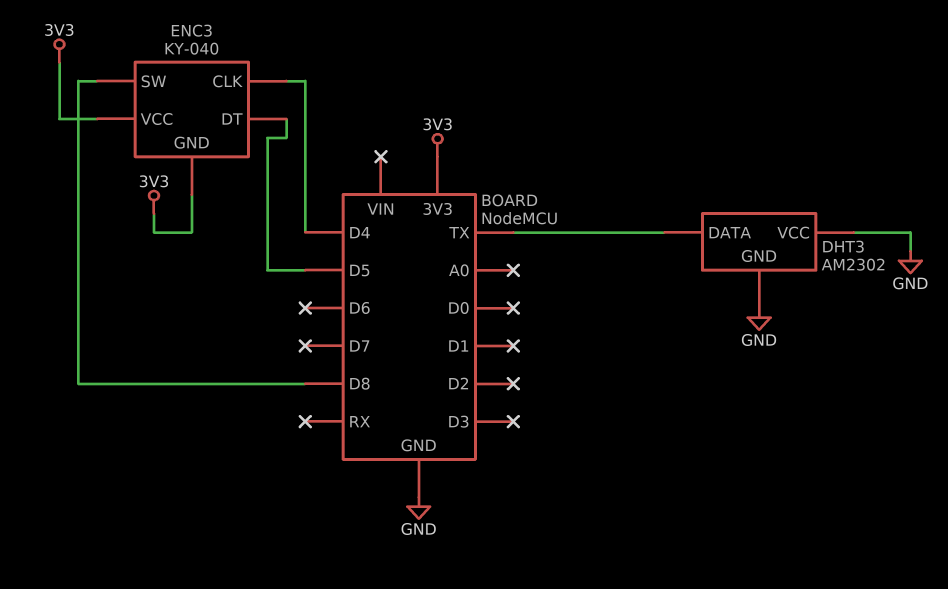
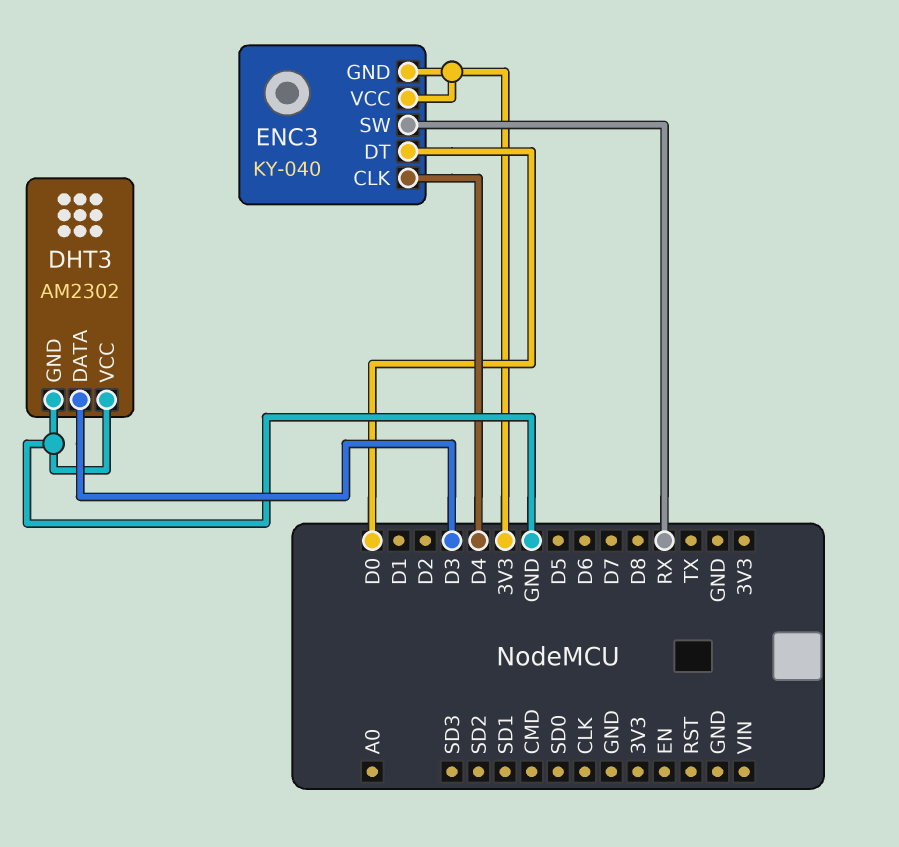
DHT3 pin DATA: TX -> D3
ENC3 pin DT: D5 -> D0
ENC3 pin SW: D8 -> RX

